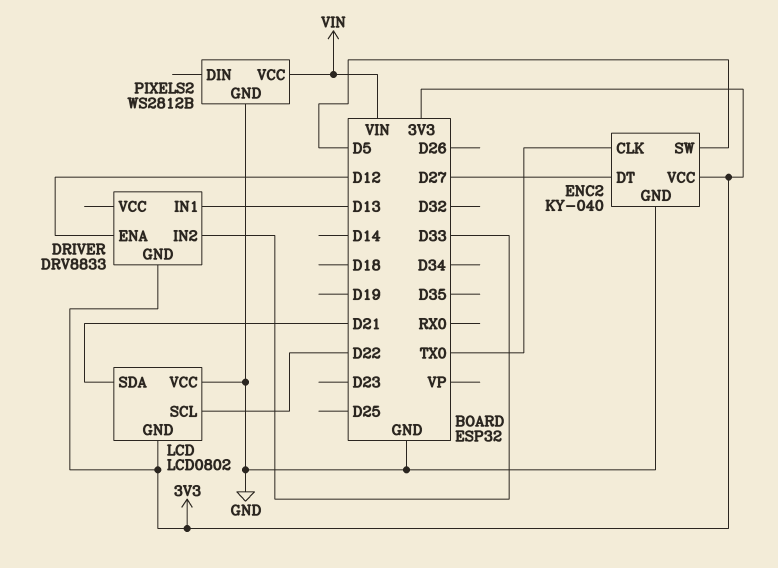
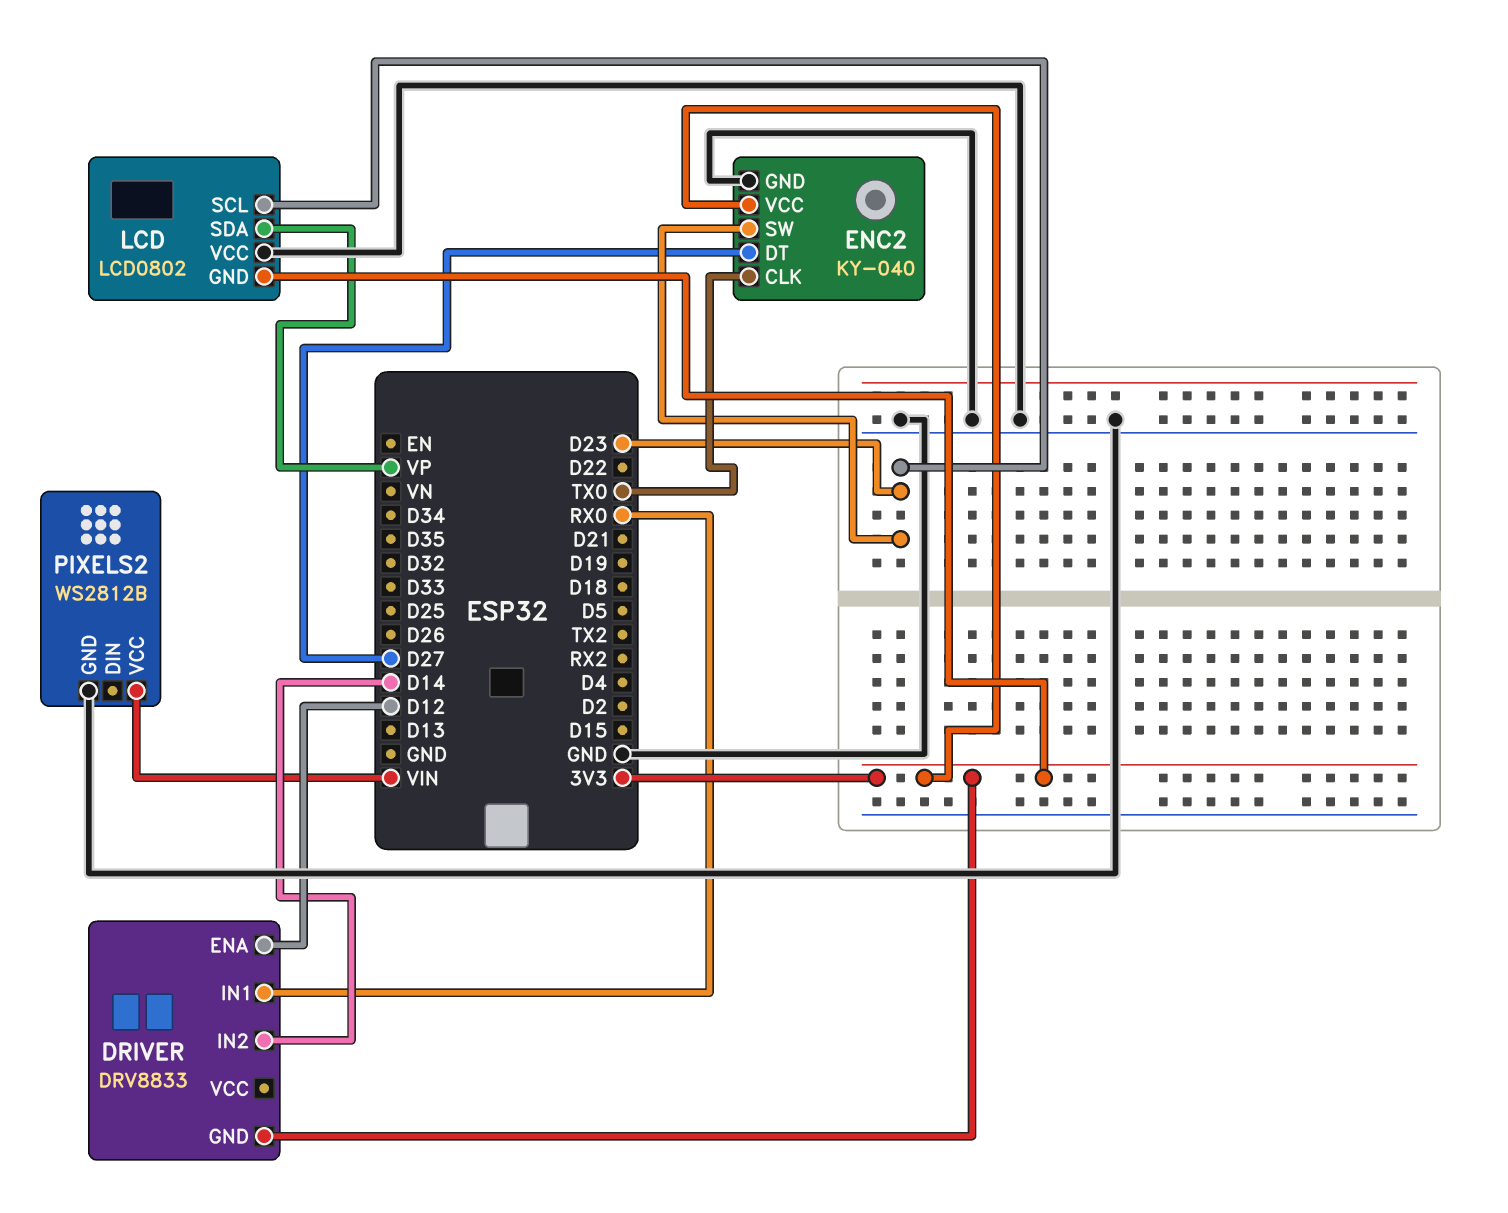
DRIVER pin IN1: D13 -> RX0
DRIVER pin IN2: D33 -> D14
ENC2 pin SW: D5 -> D23
LCD pin SCL: D22 -> D23
LCD pin SDA: D21 -> VP

